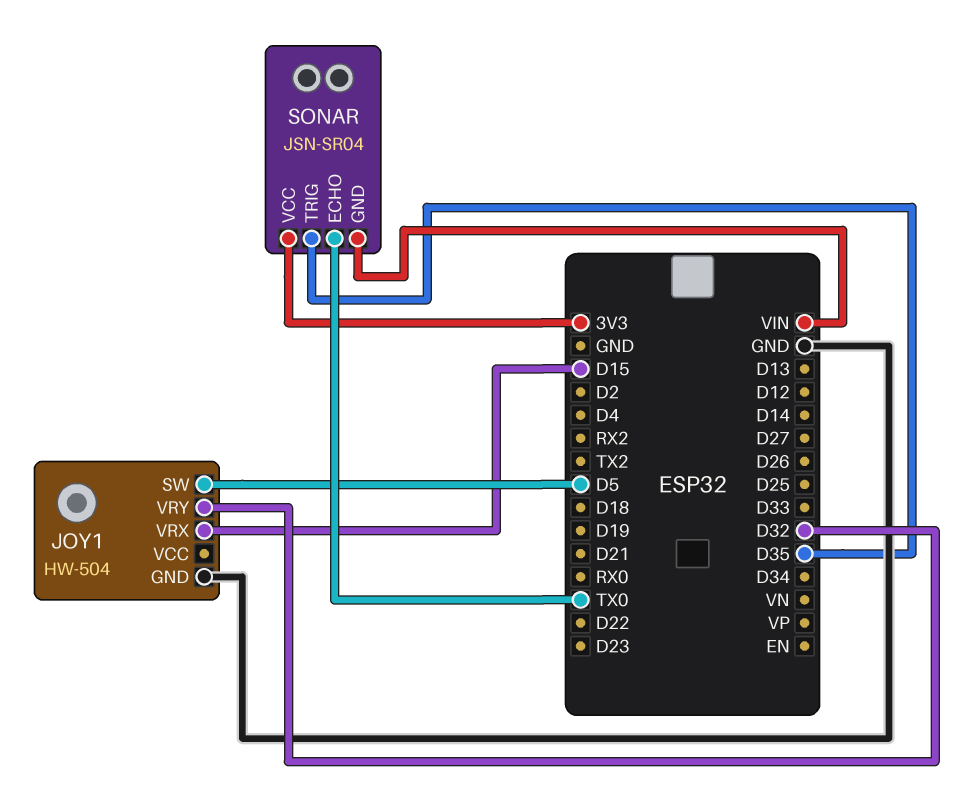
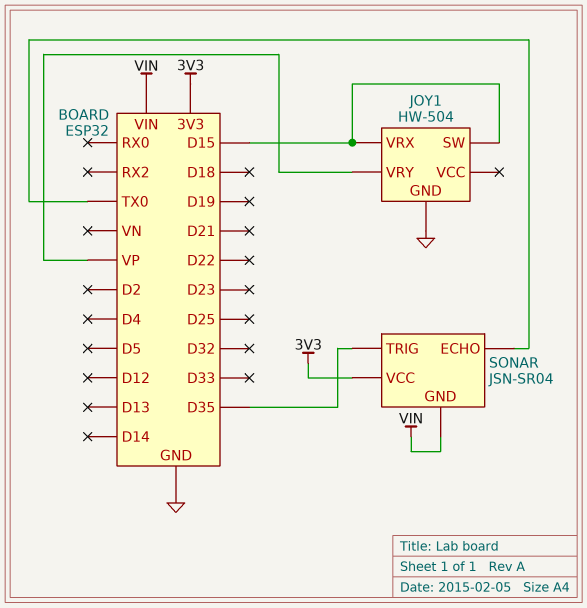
JOY1 pin SW: D5 -> D15
JOY1 pin VRY: D32 -> VP

